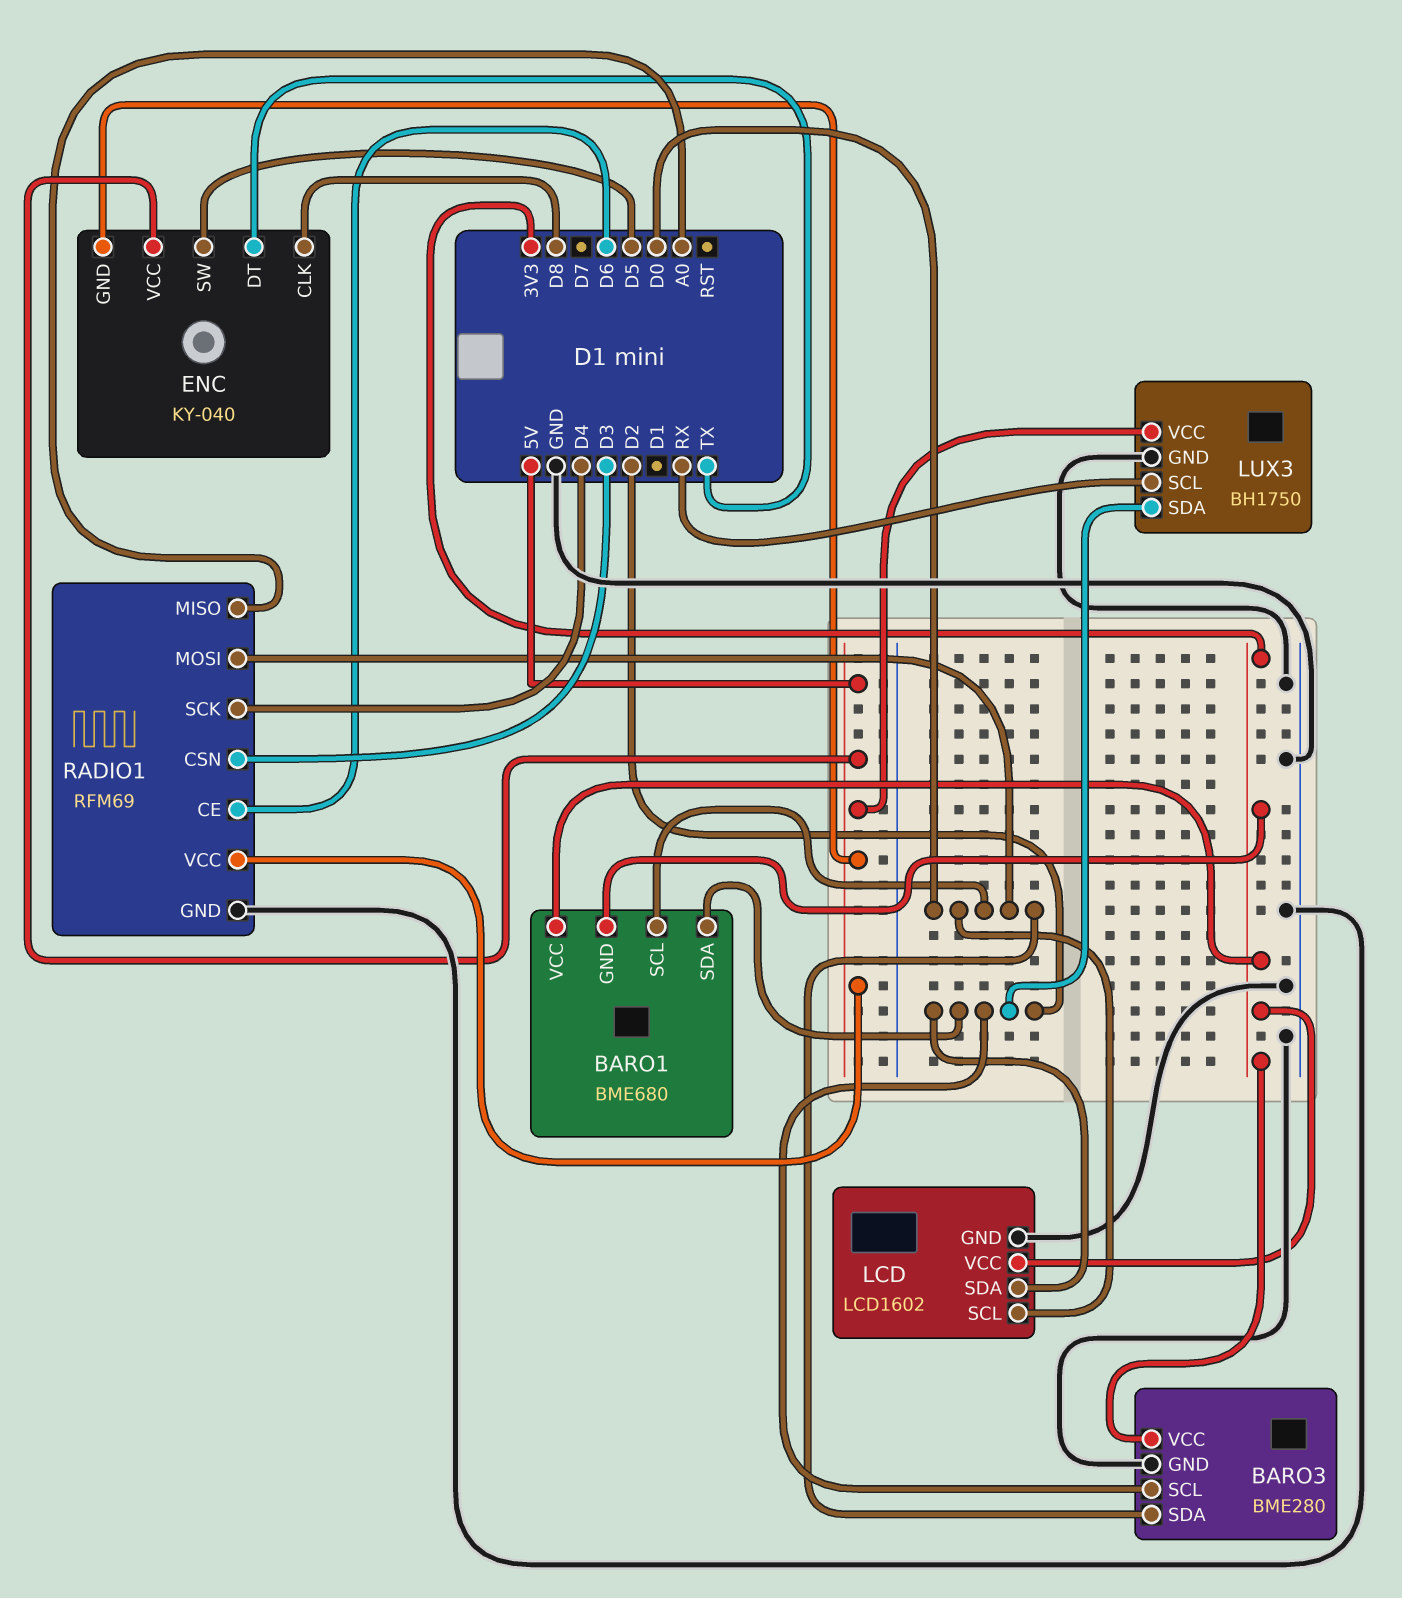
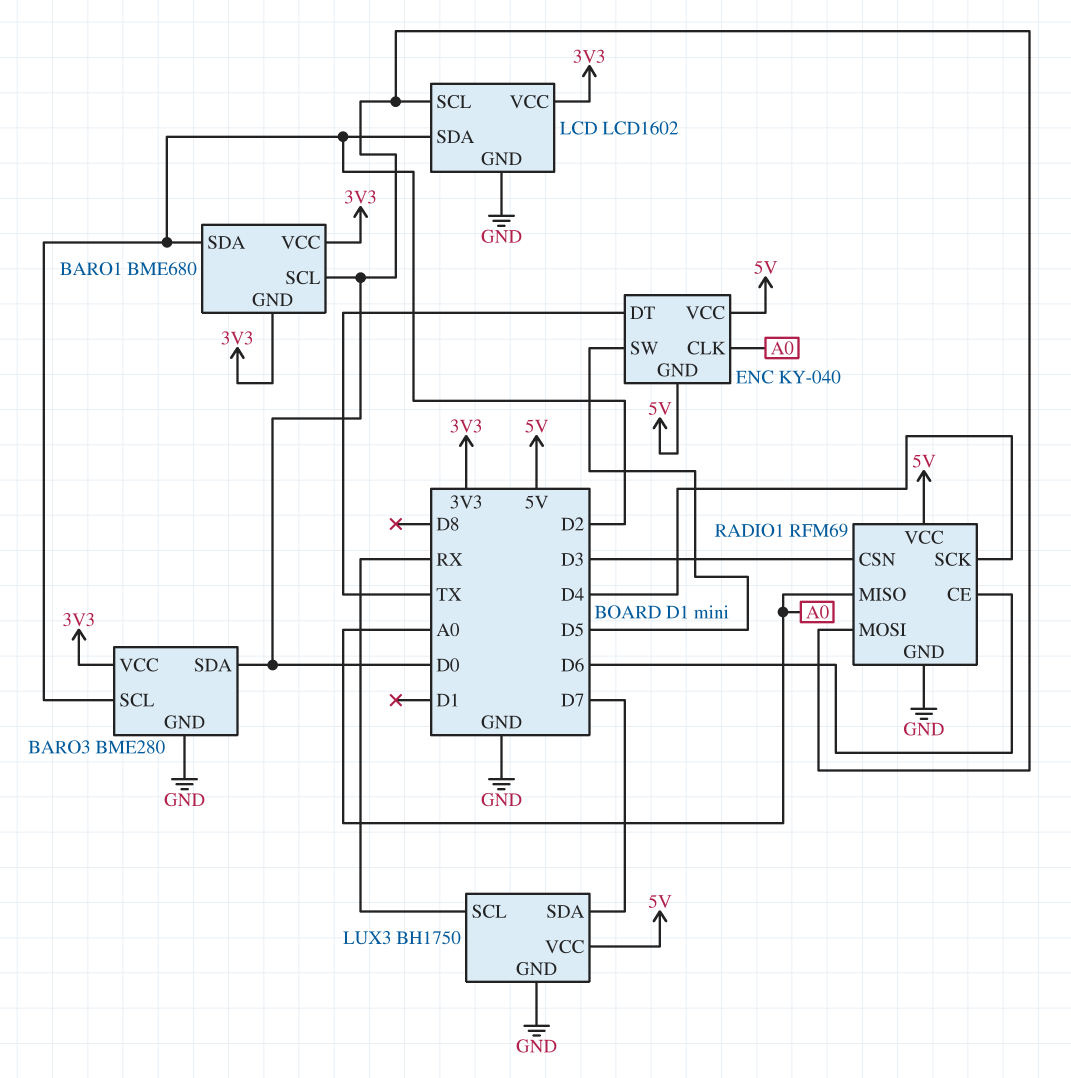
ENC pin CLK: D8 -> A0
LUX3 pin SDA: D2 -> D7

